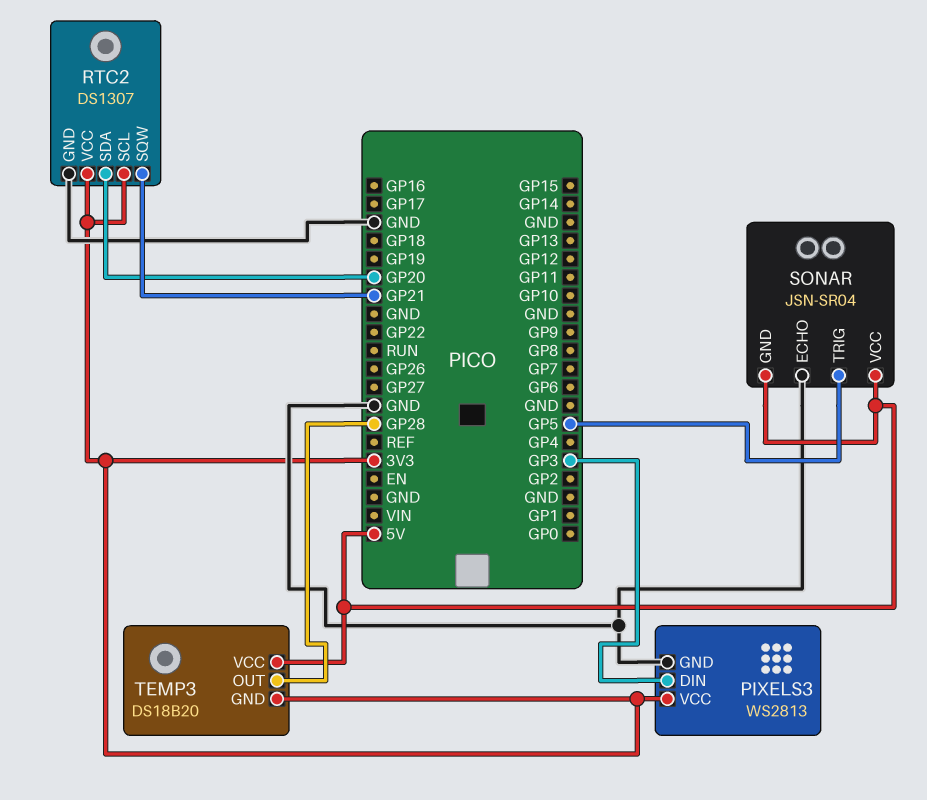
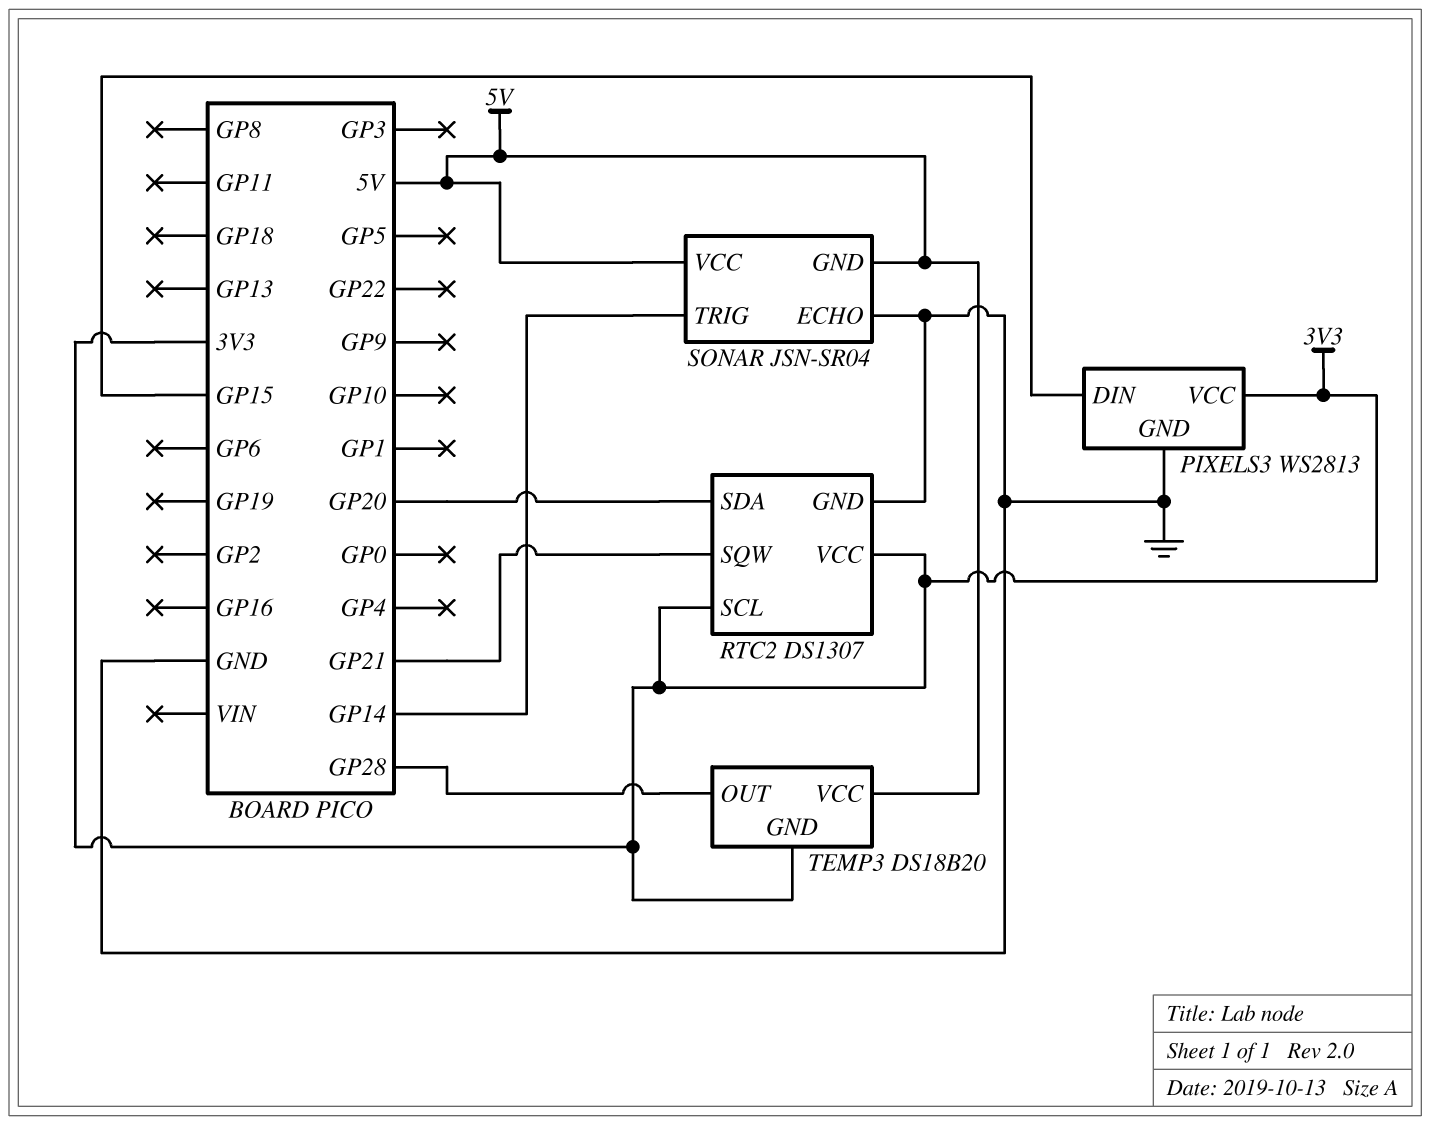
PIXELS3 pin DIN: GP3 -> GP15
SONAR pin TRIG: GP5 -> GP14

